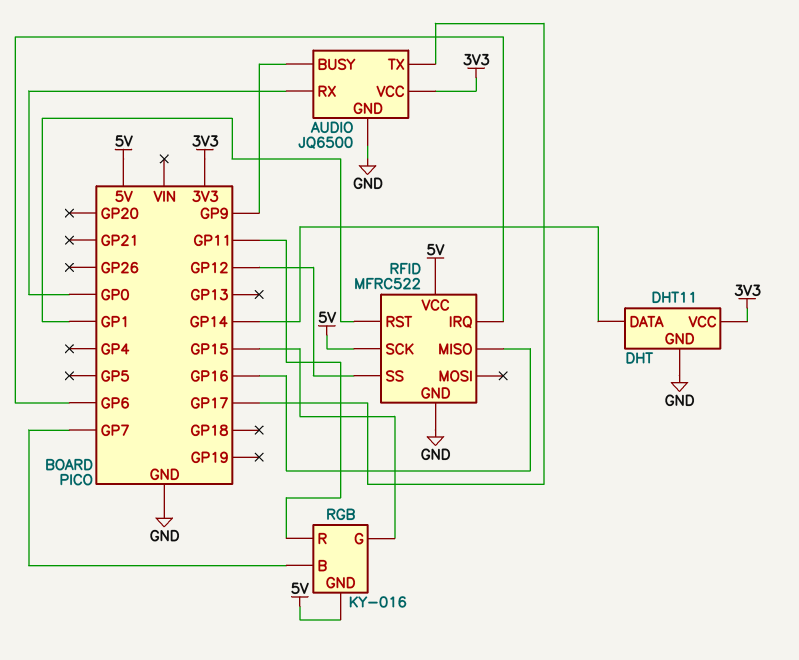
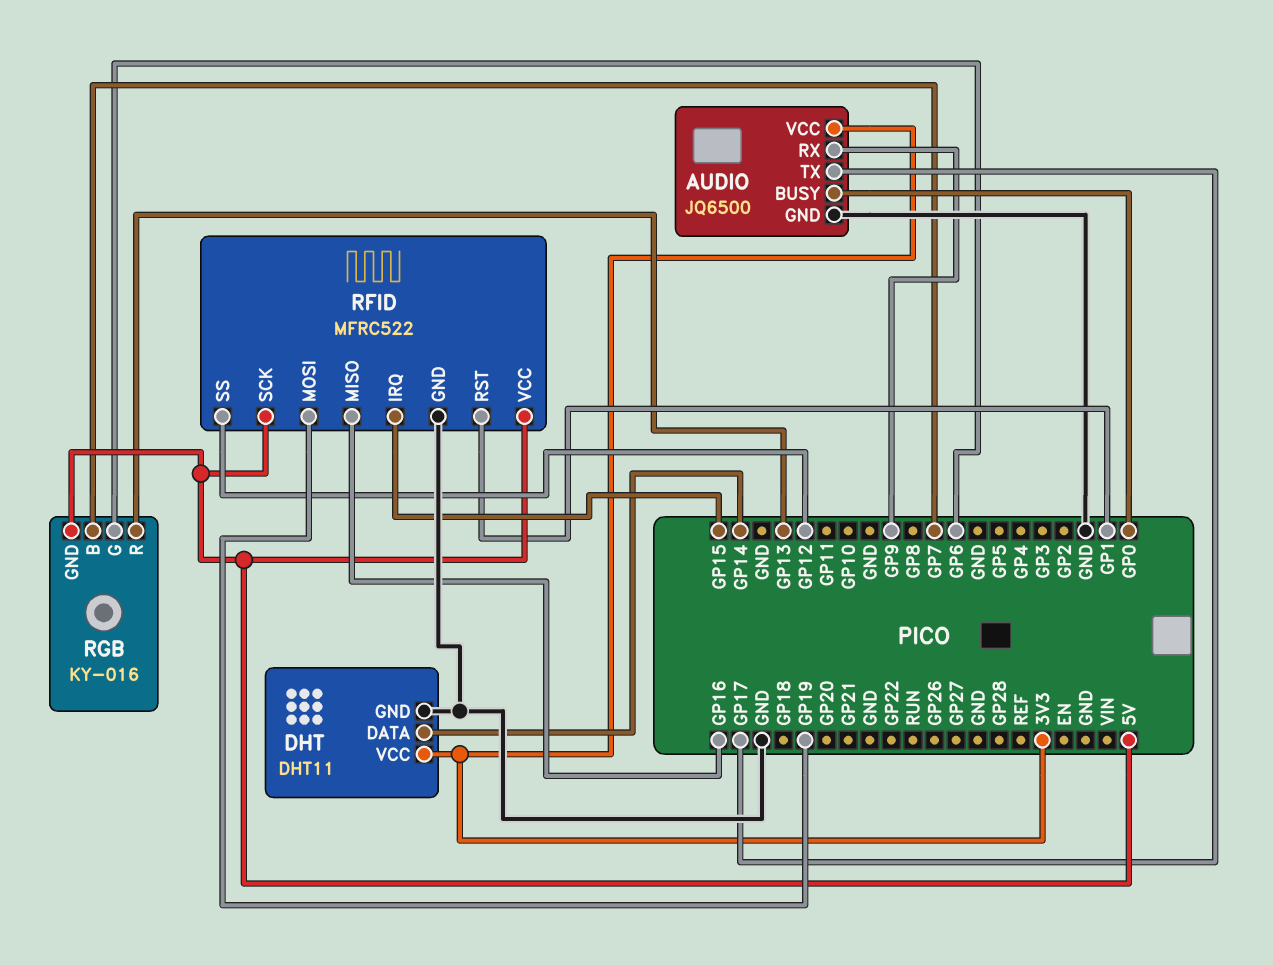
AUDIO pin BUSY: GP9 -> GP0
AUDIO pin RX: GP0 -> GP9
RFID pin IRQ: GP6 -> GP15
RFID pin MOSI: none -> GP19
RGB pin G: GP15 -> GP6
RGB pin R: GP11 -> GP13

